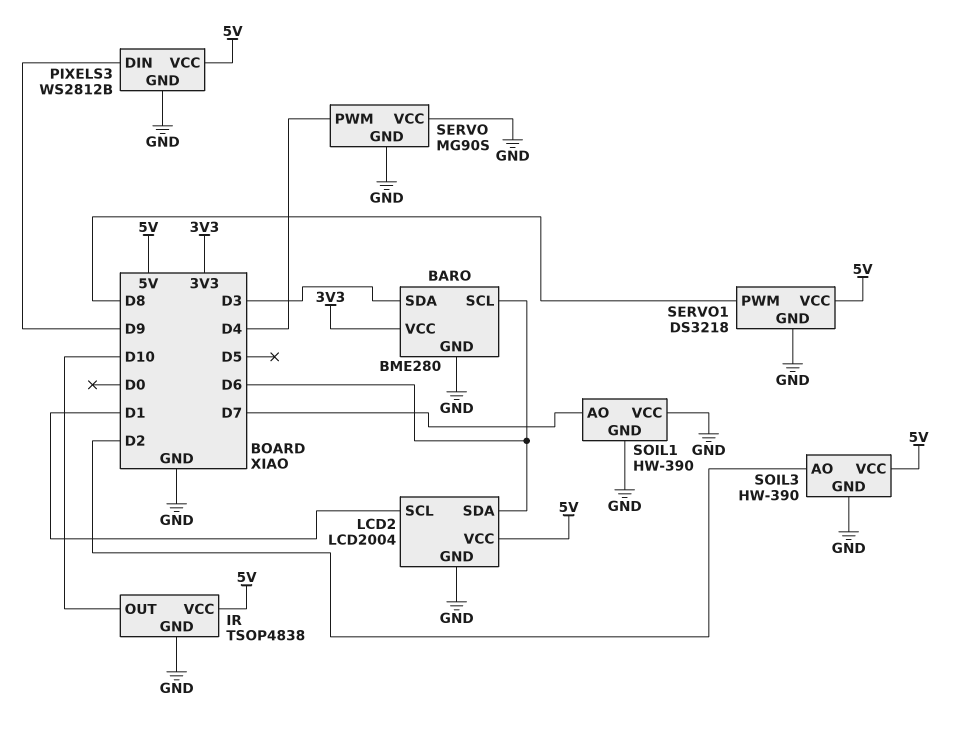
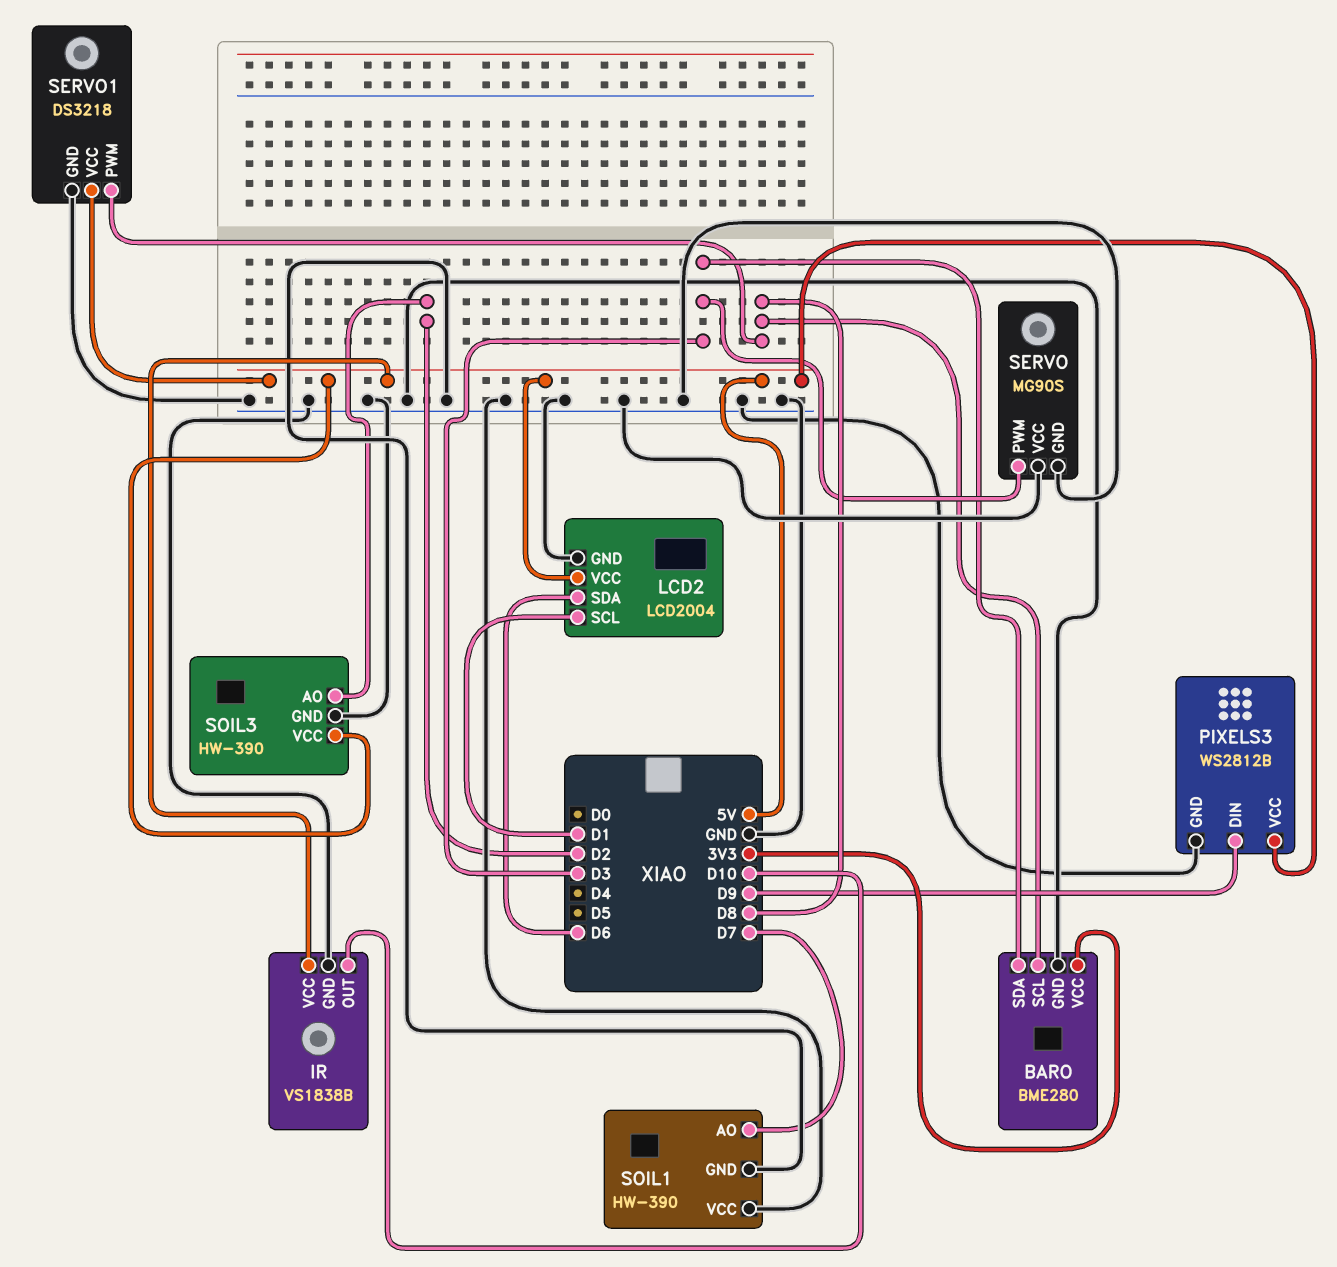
BARO pin SCL: D6 -> D8
IR: TSOP4838 -> VS1838B
SERVO pin PWM: D4 -> D3

